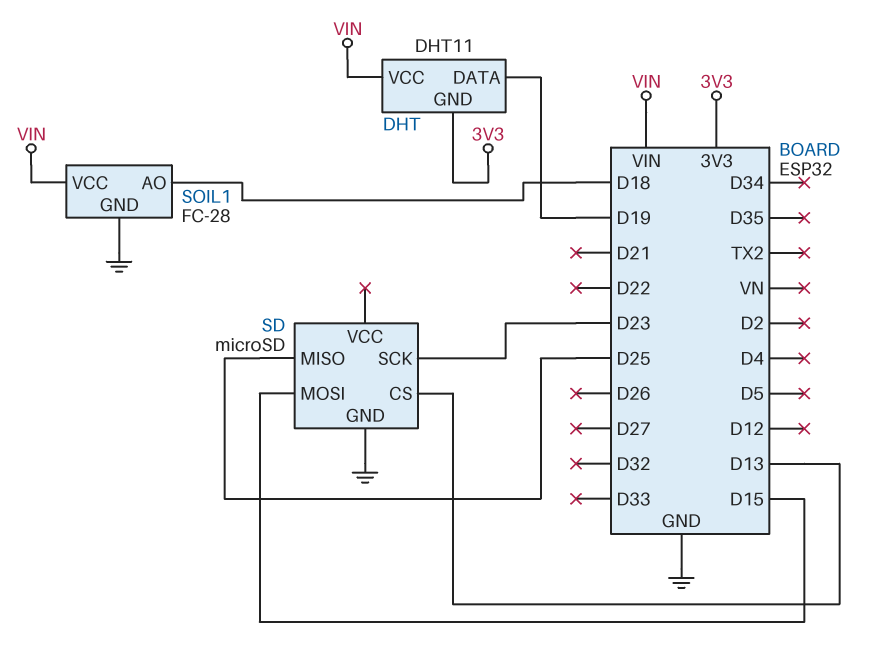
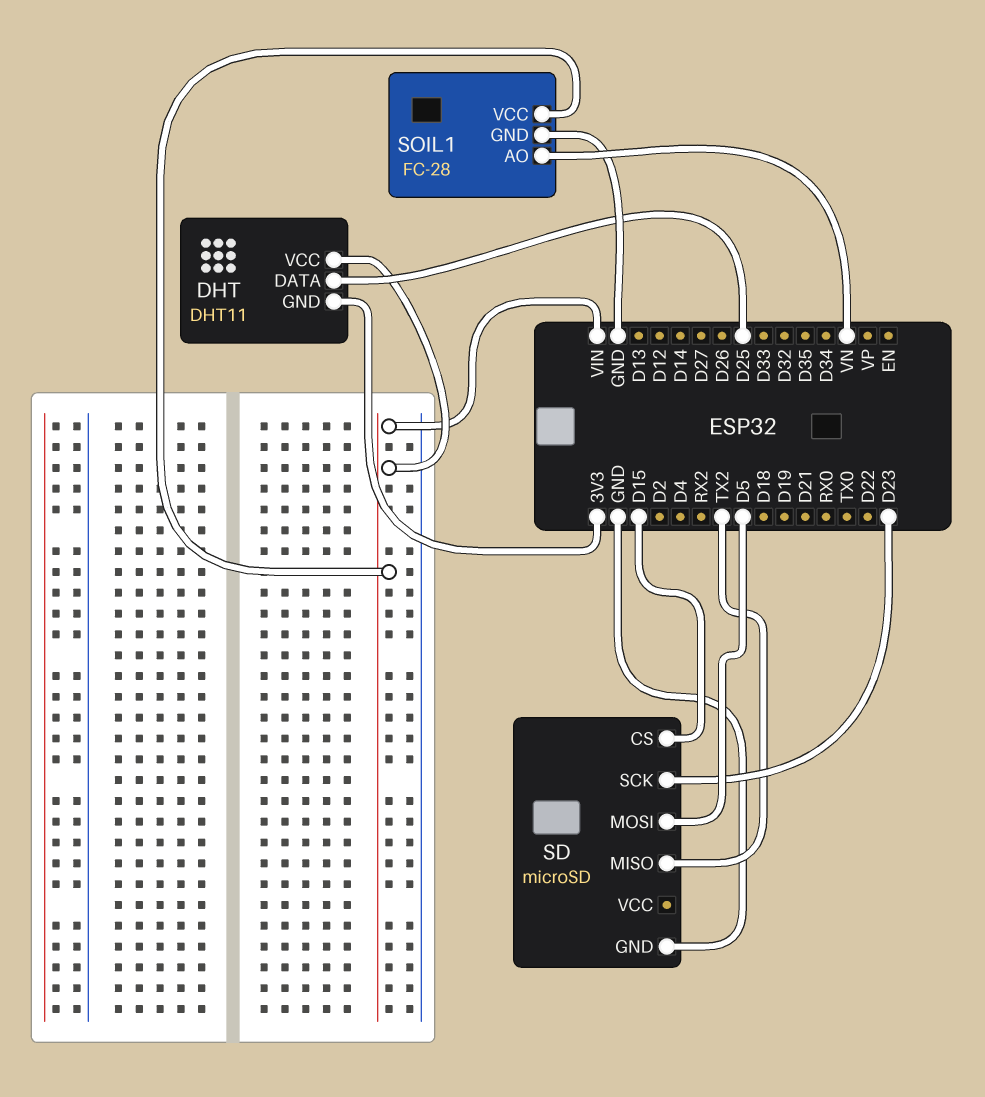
DHT pin DATA: D19 -> D25
SD pin CS: D13 -> D15
SD pin MISO: D25 -> TX2
SD pin MOSI: D15 -> D5
SOIL1 pin AO: D18 -> VN

